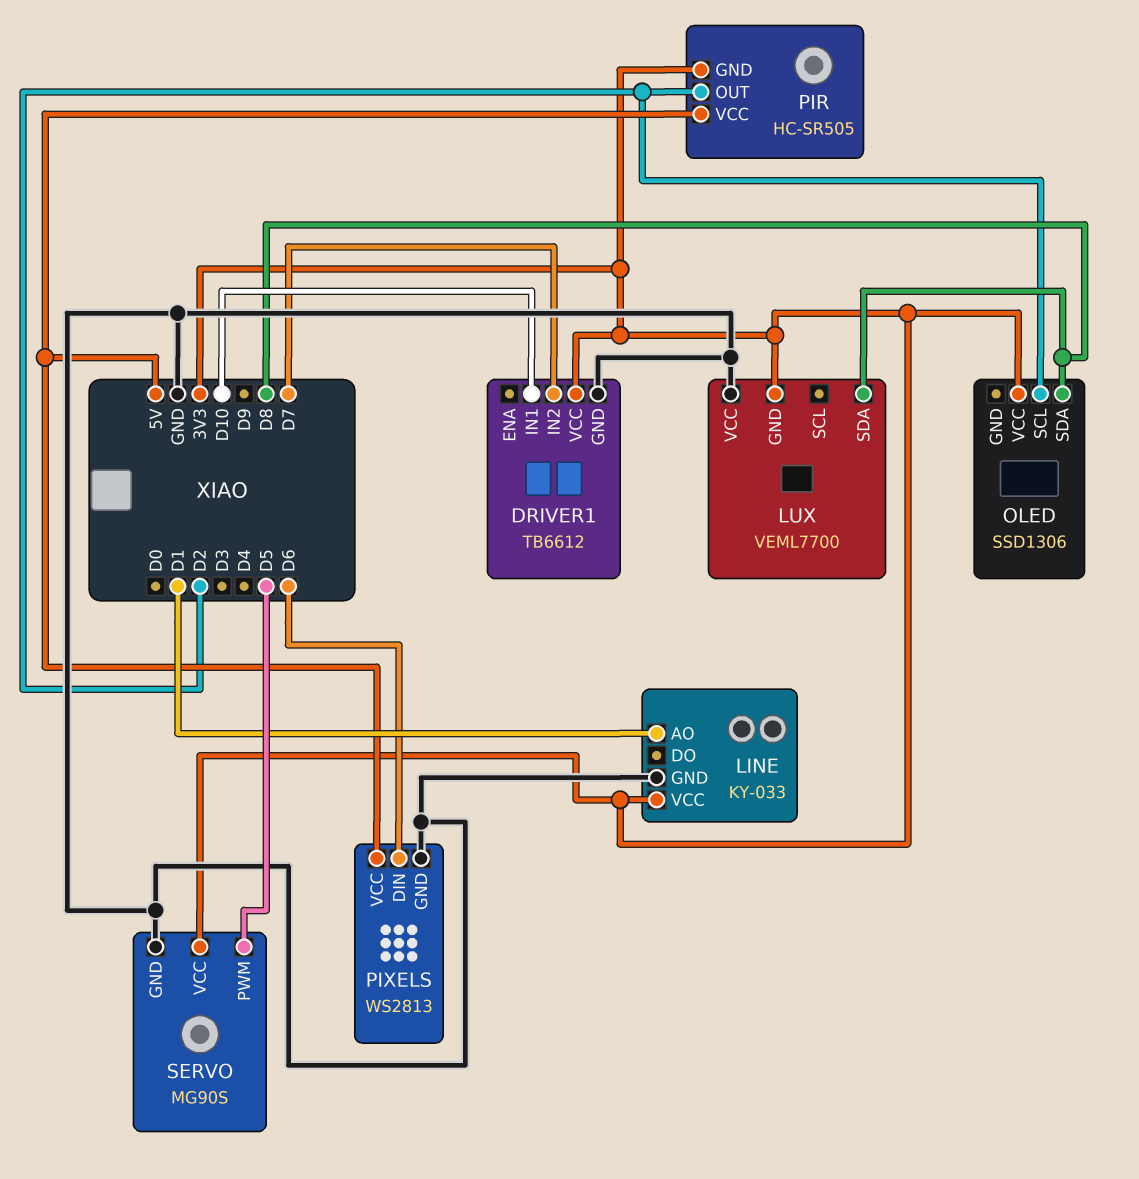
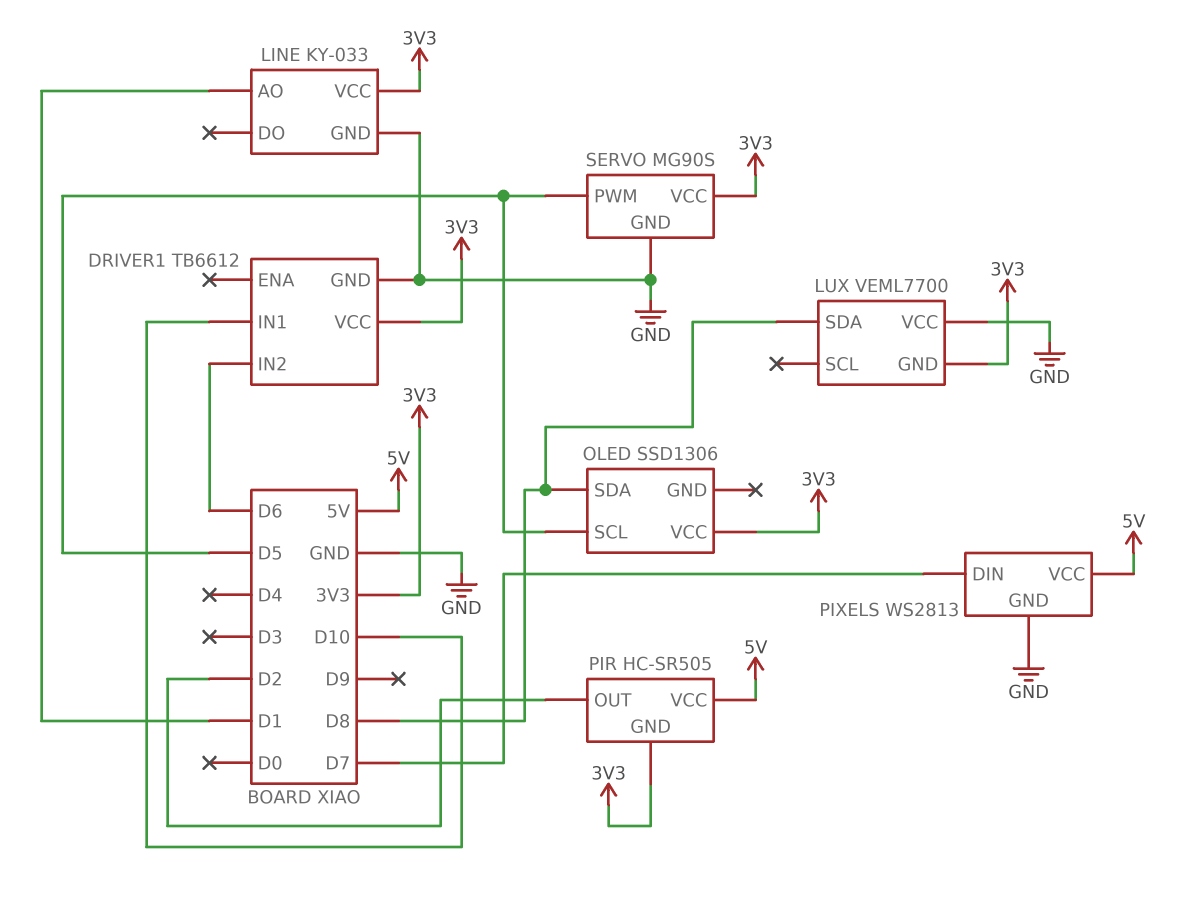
DRIVER1 pin IN2: D7 -> D6
OLED pin SCL: D2 -> D5
PIXELS pin DIN: D6 -> D7

